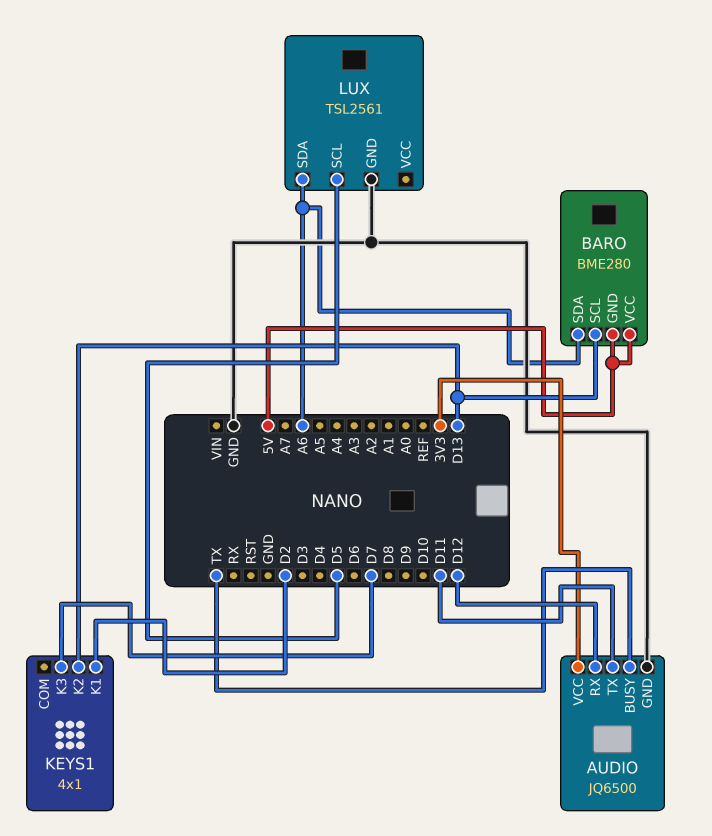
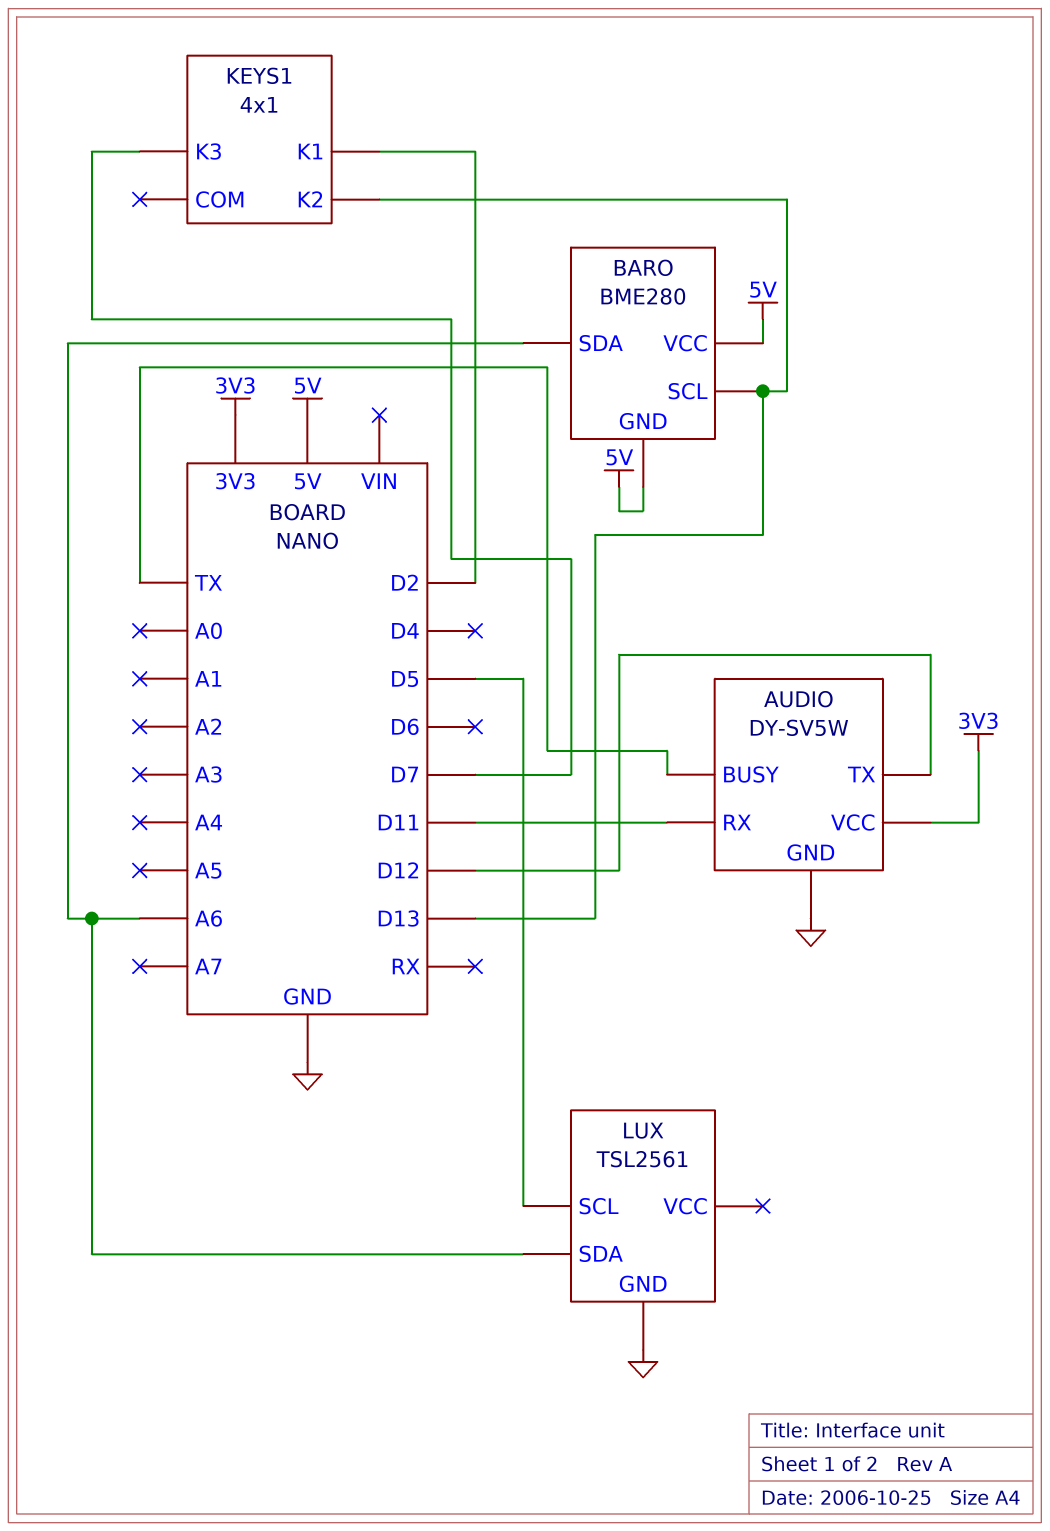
AUDIO: JQ6500 -> DY-SV5W
AUDIO pin RX: D12 -> D11
AUDIO pin TX: D11 -> D12

